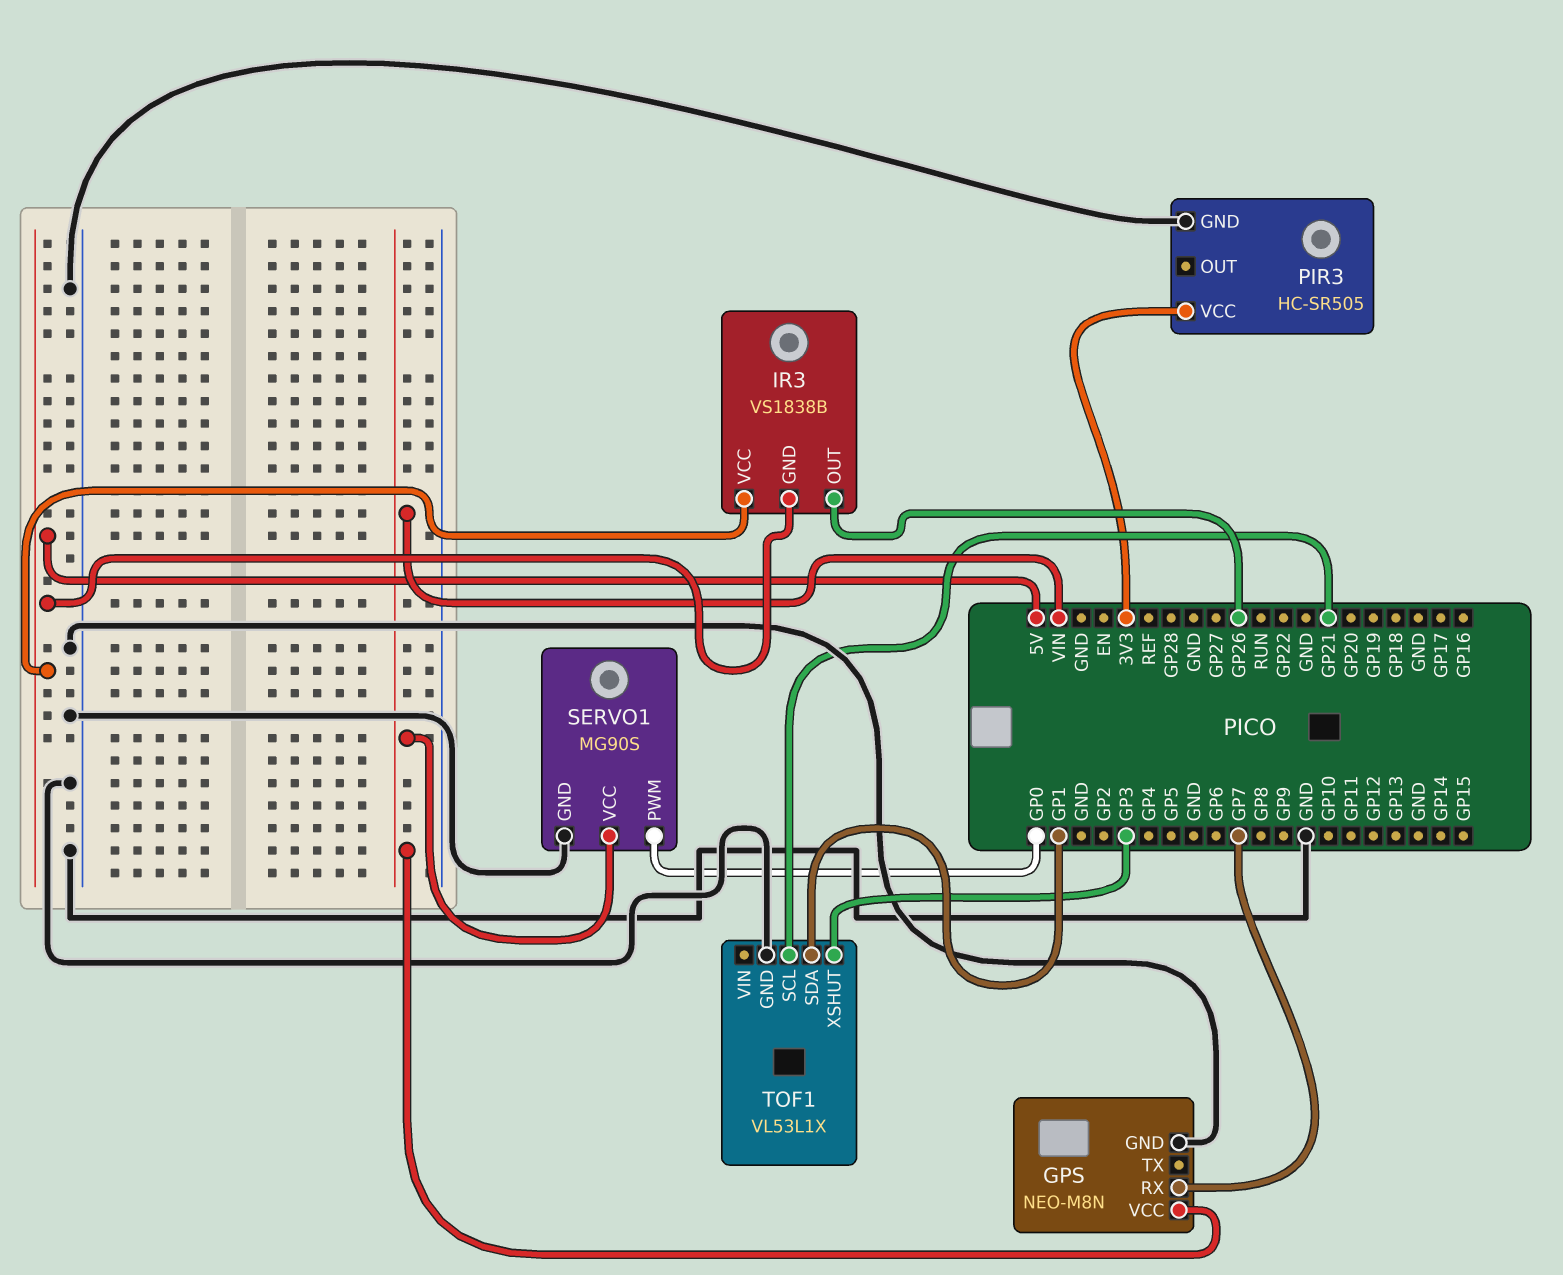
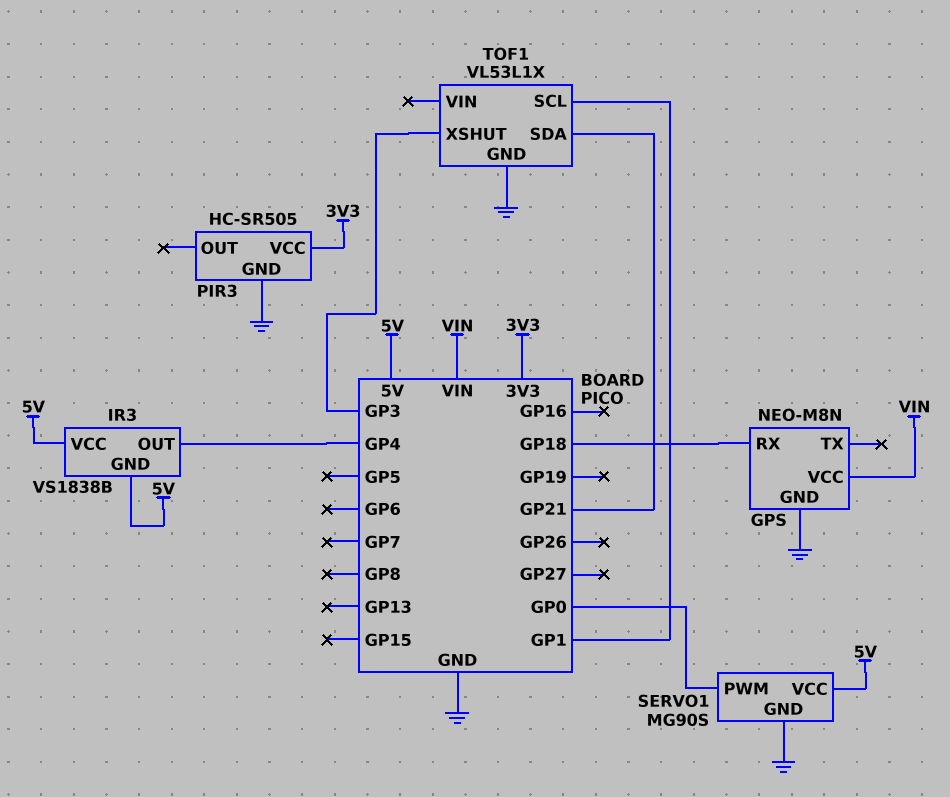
GPS pin RX: GP7 -> GP18
IR3 pin OUT: GP26 -> GP4
SERVO1 pin VCC: VIN -> 5V
TOF1 pin SCL: GP21 -> GP1
TOF1 pin SDA: GP1 -> GP21

